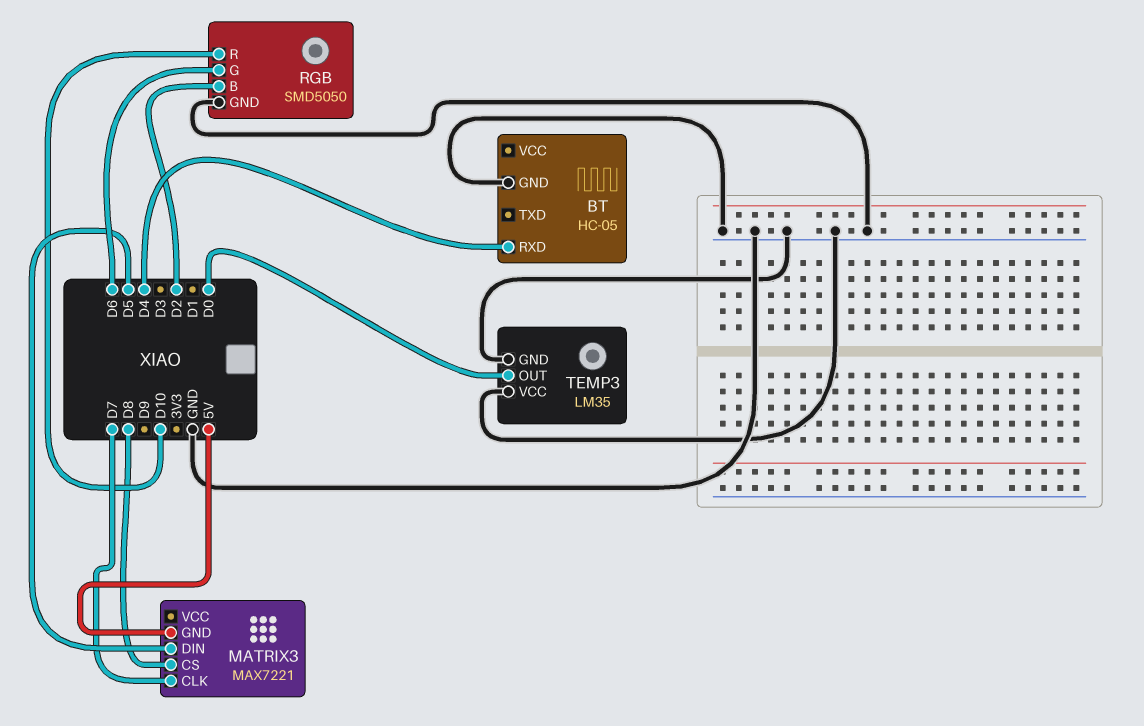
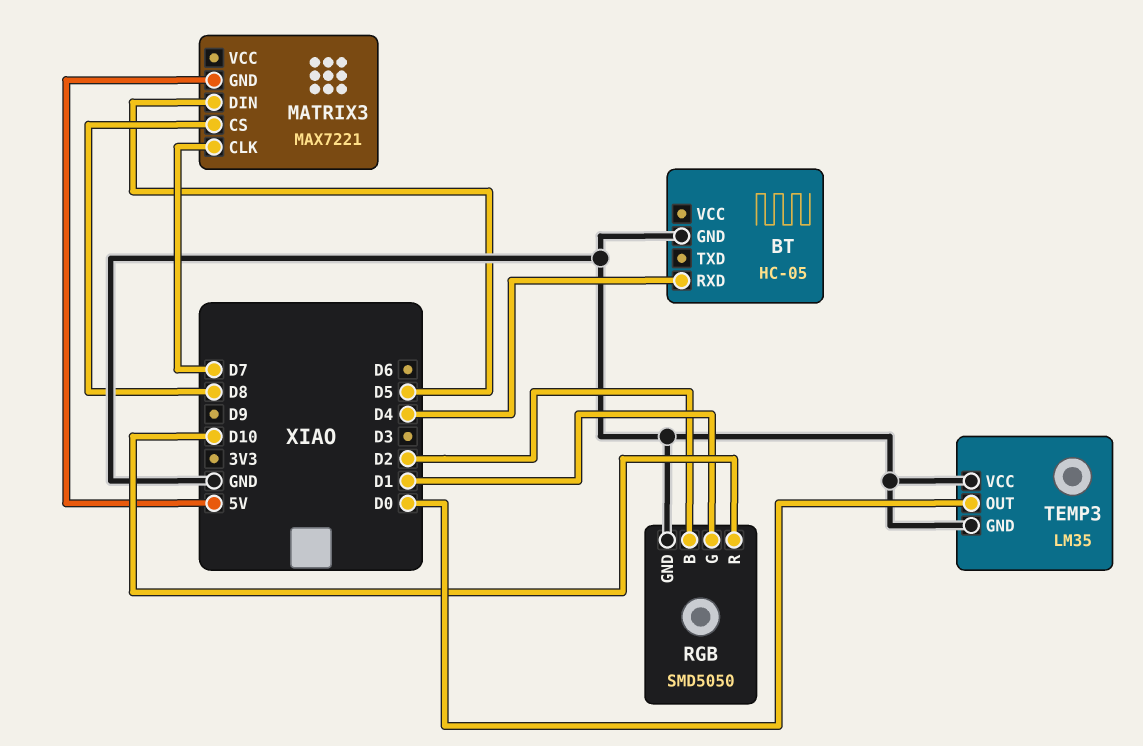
RGB pin G: D6 -> D1

